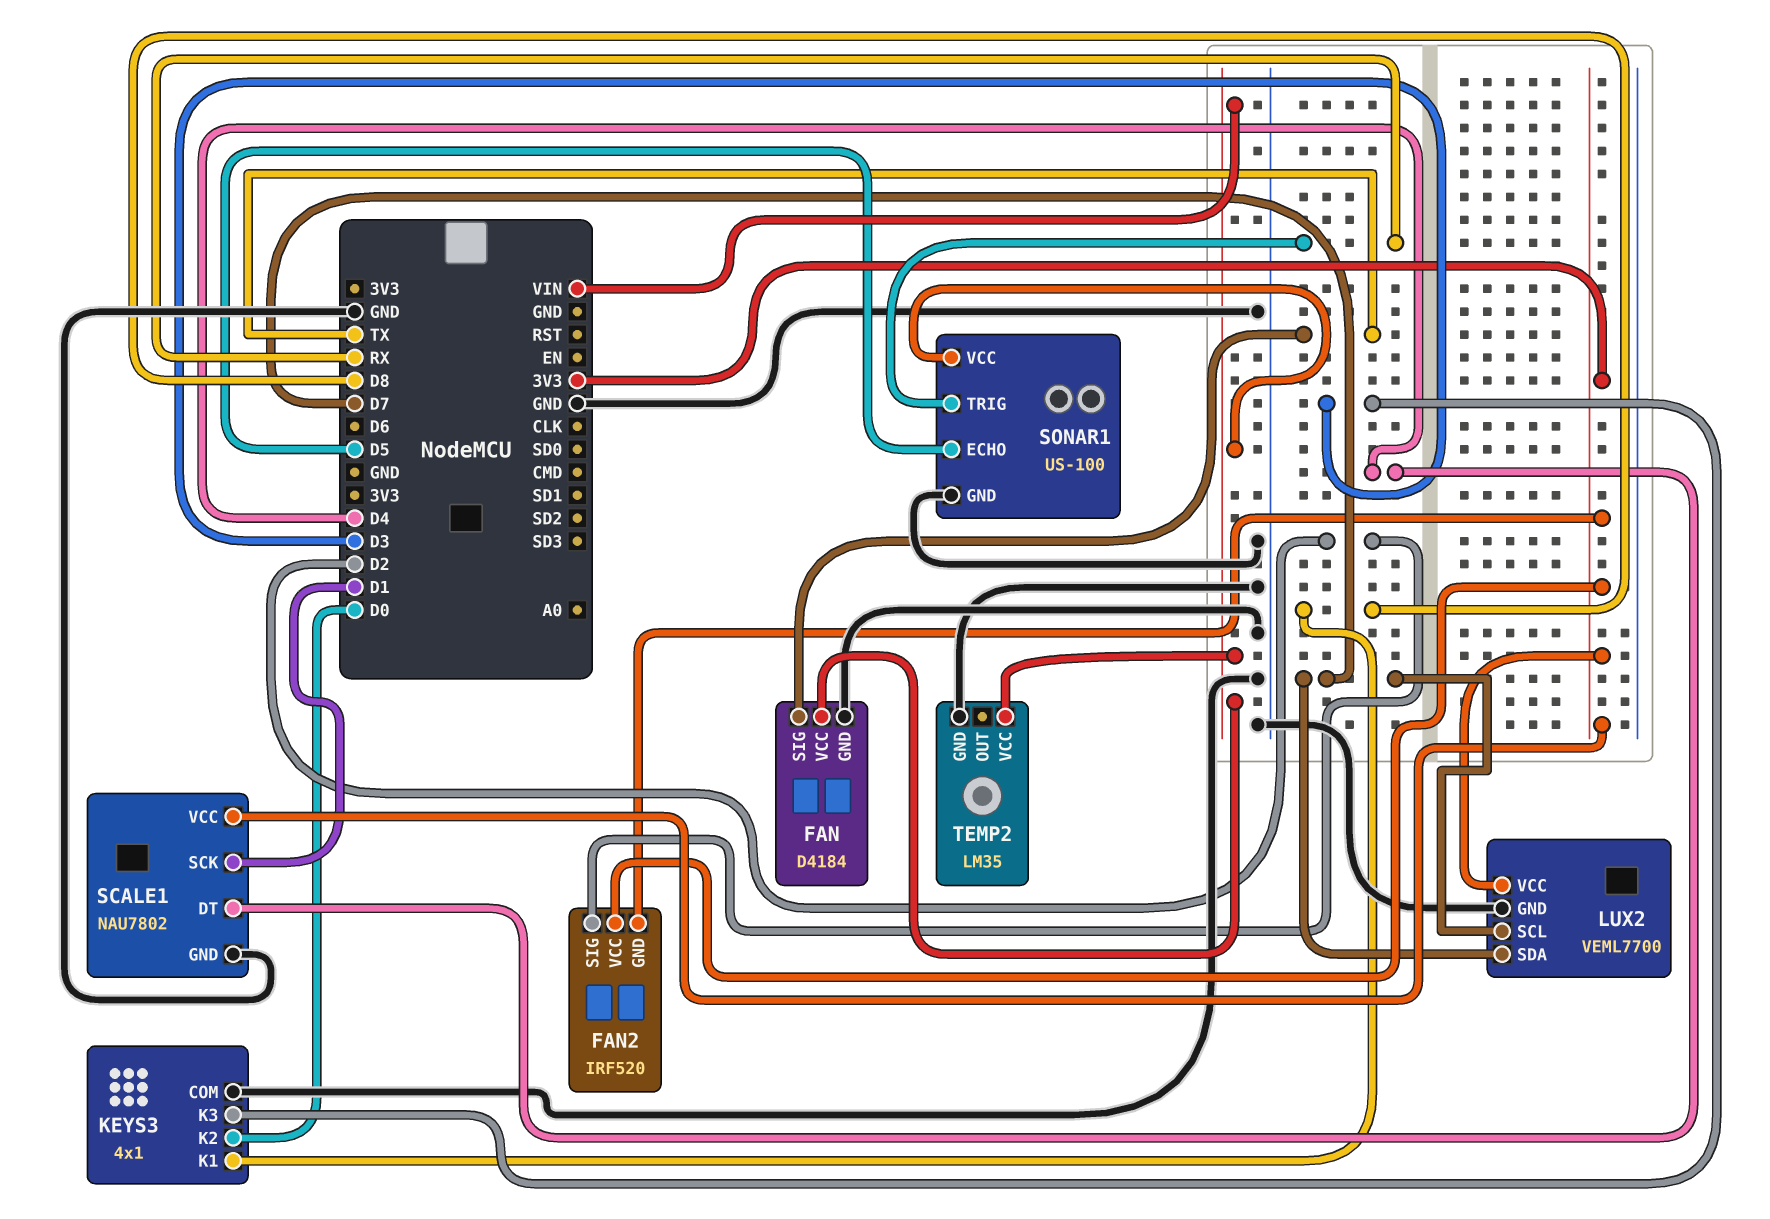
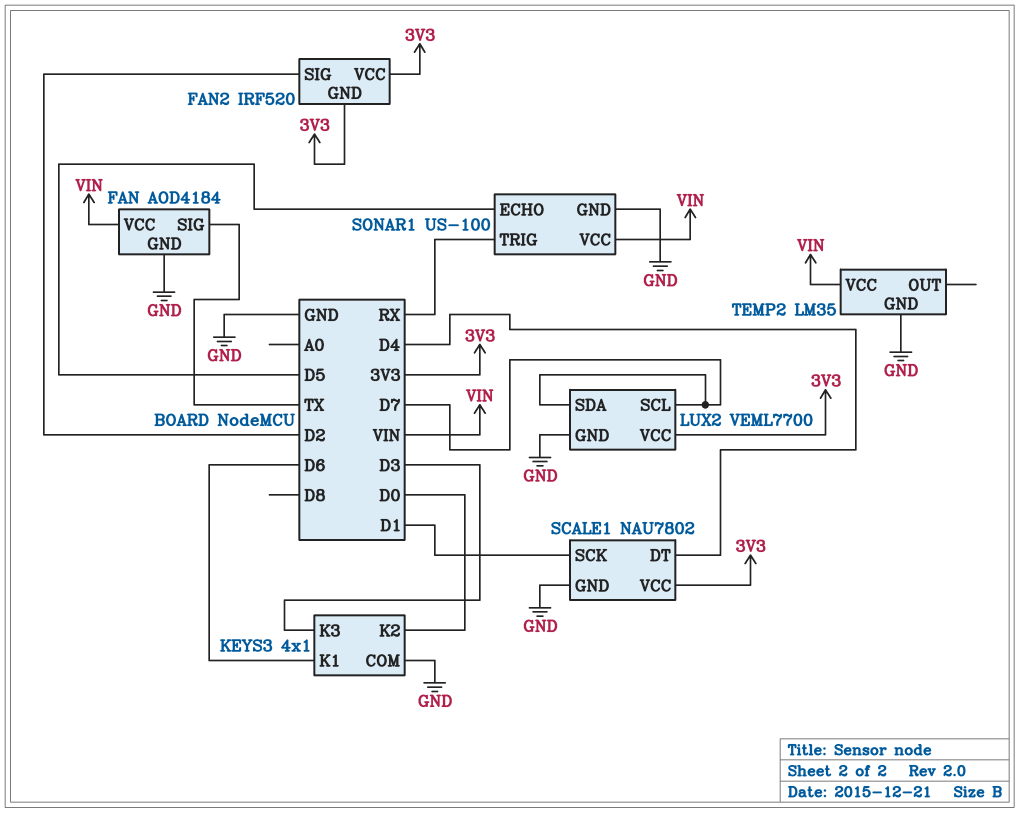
FAN: D4184 -> AOD4184
KEYS3 pin K1: D8 -> D6

